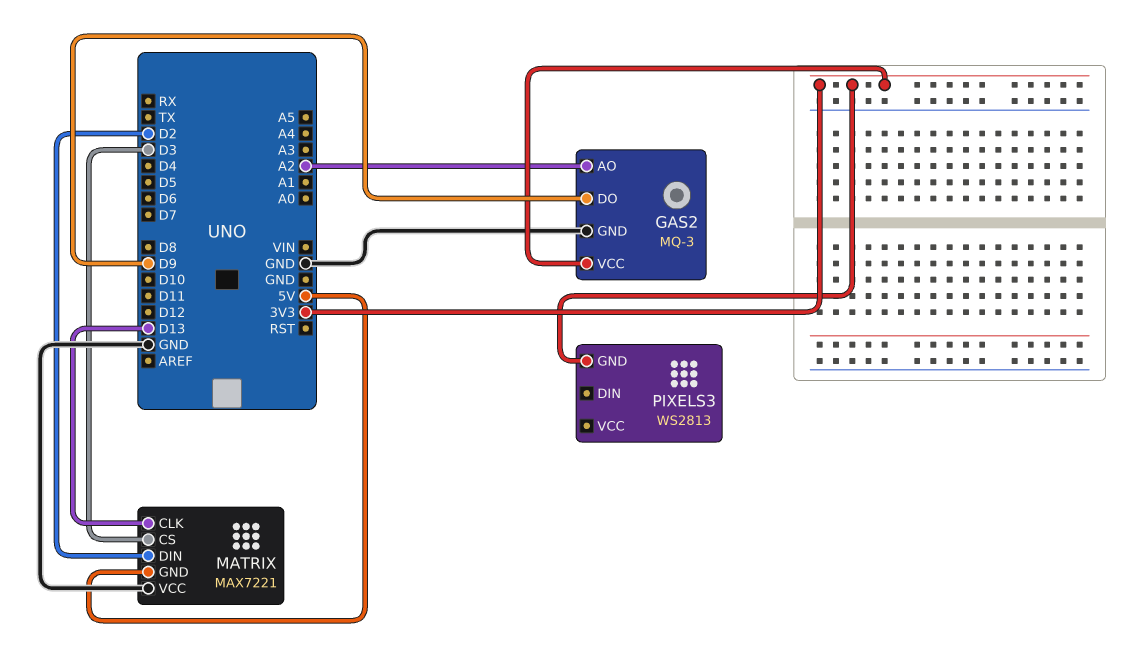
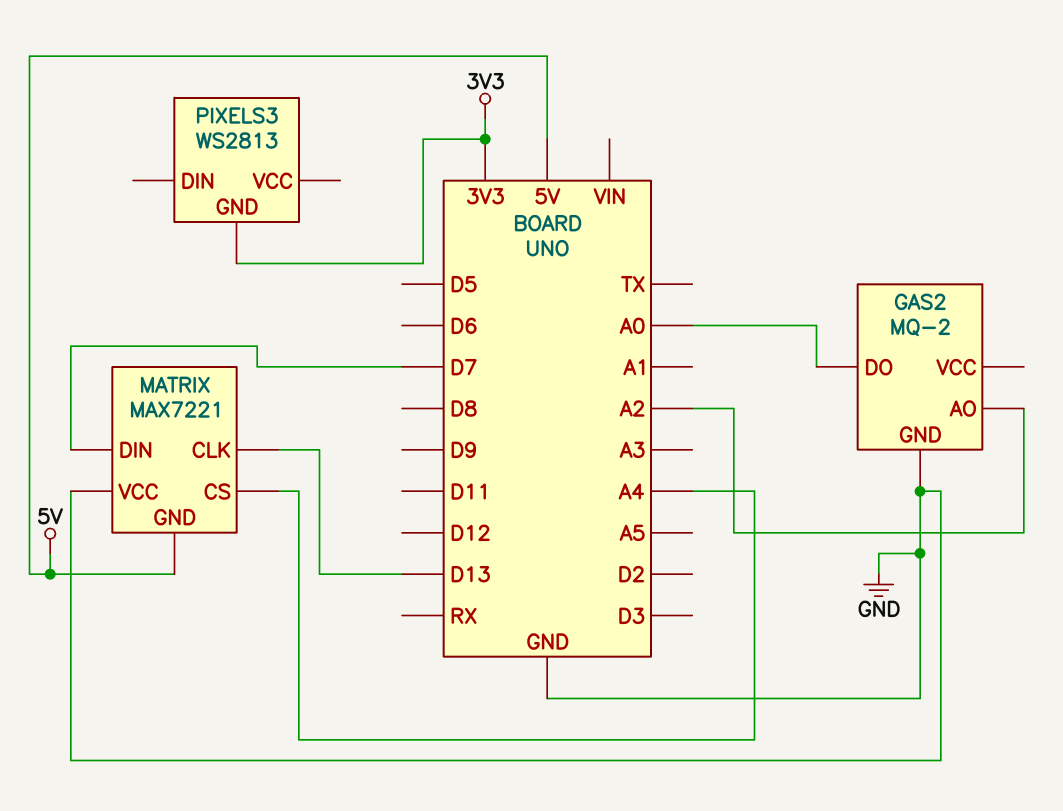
GAS2: MQ-3 -> MQ-2
GAS2 pin DO: D9 -> A0
GAS2 pin VCC: 3V3 -> none
MATRIX pin CS: D3 -> A4
MATRIX pin DIN: D2 -> D7

